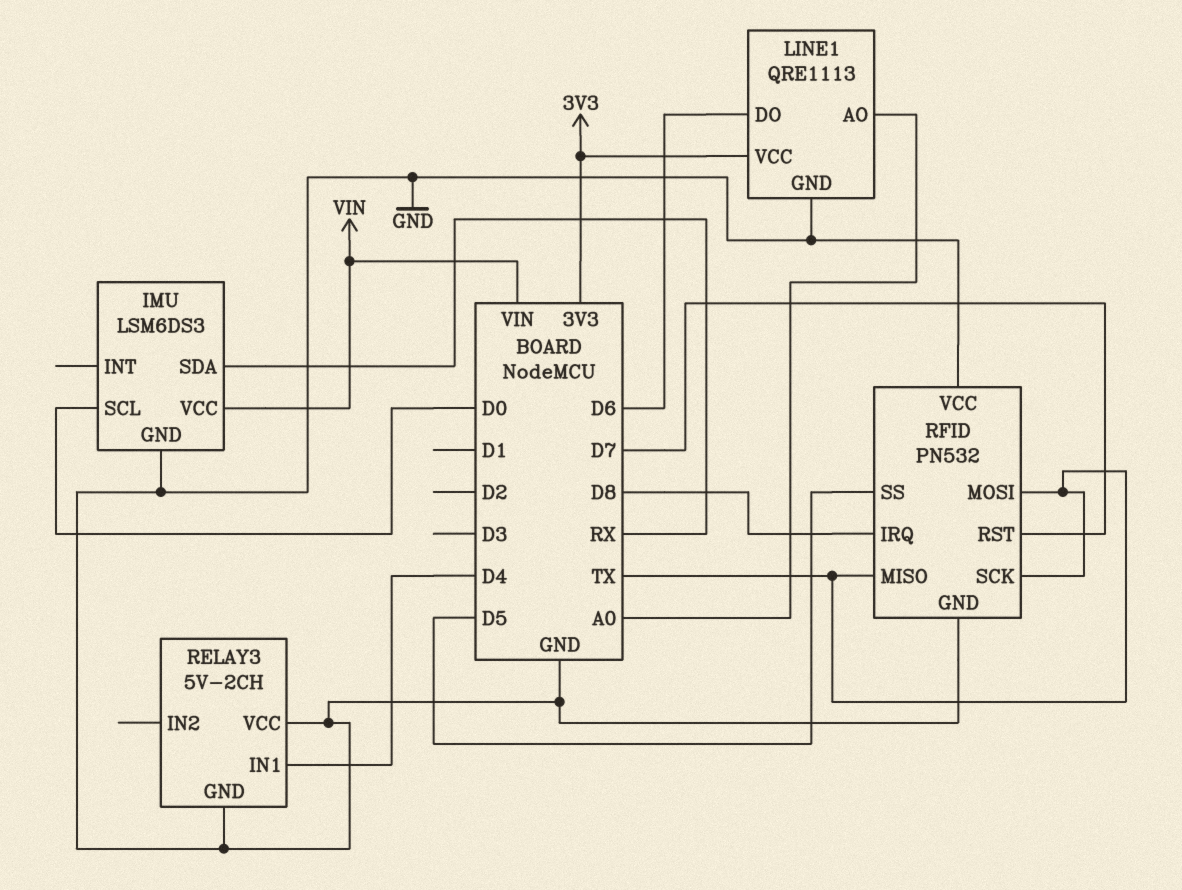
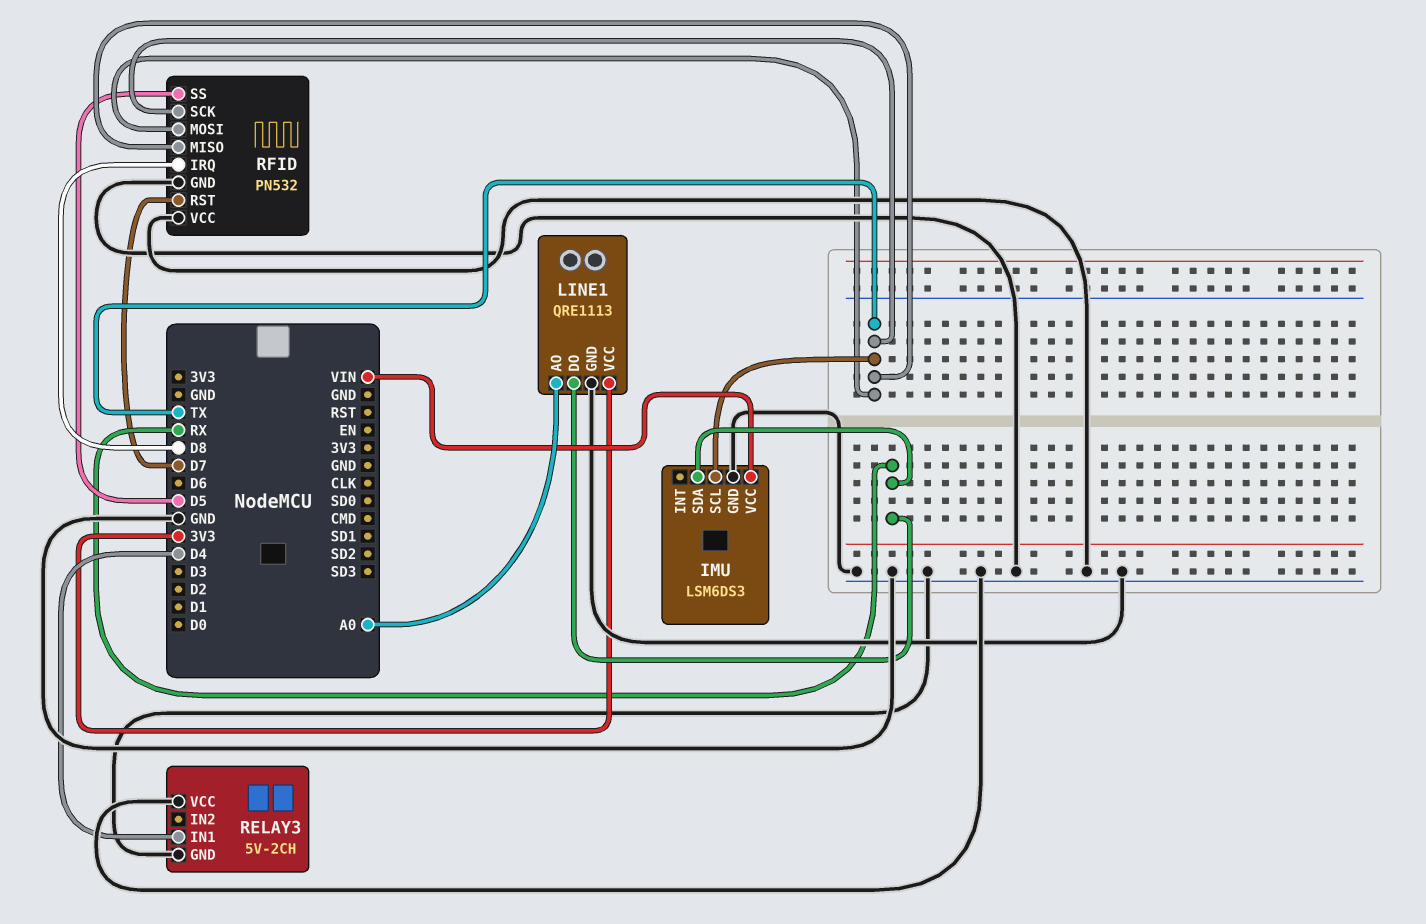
IMU pin SCL: D0 -> TX
LINE1 pin DO: D6 -> RX

